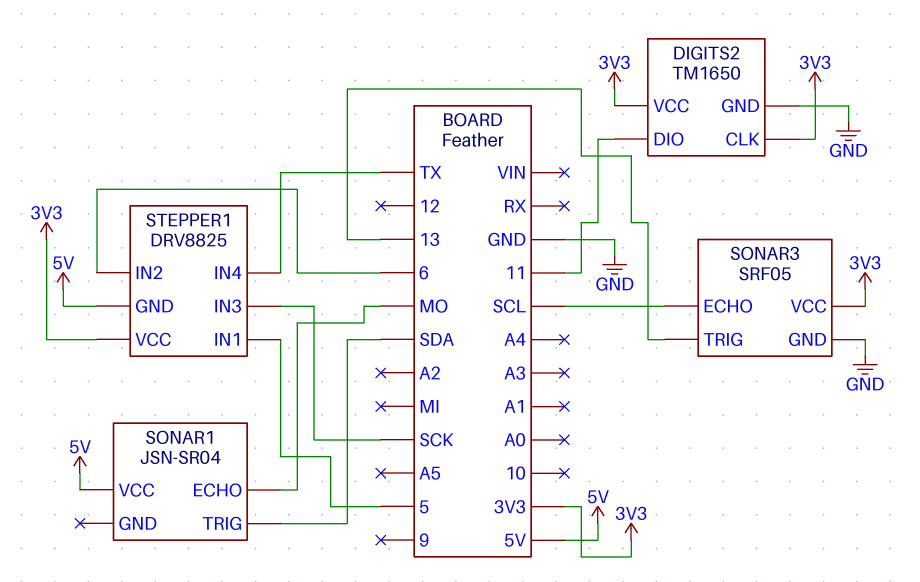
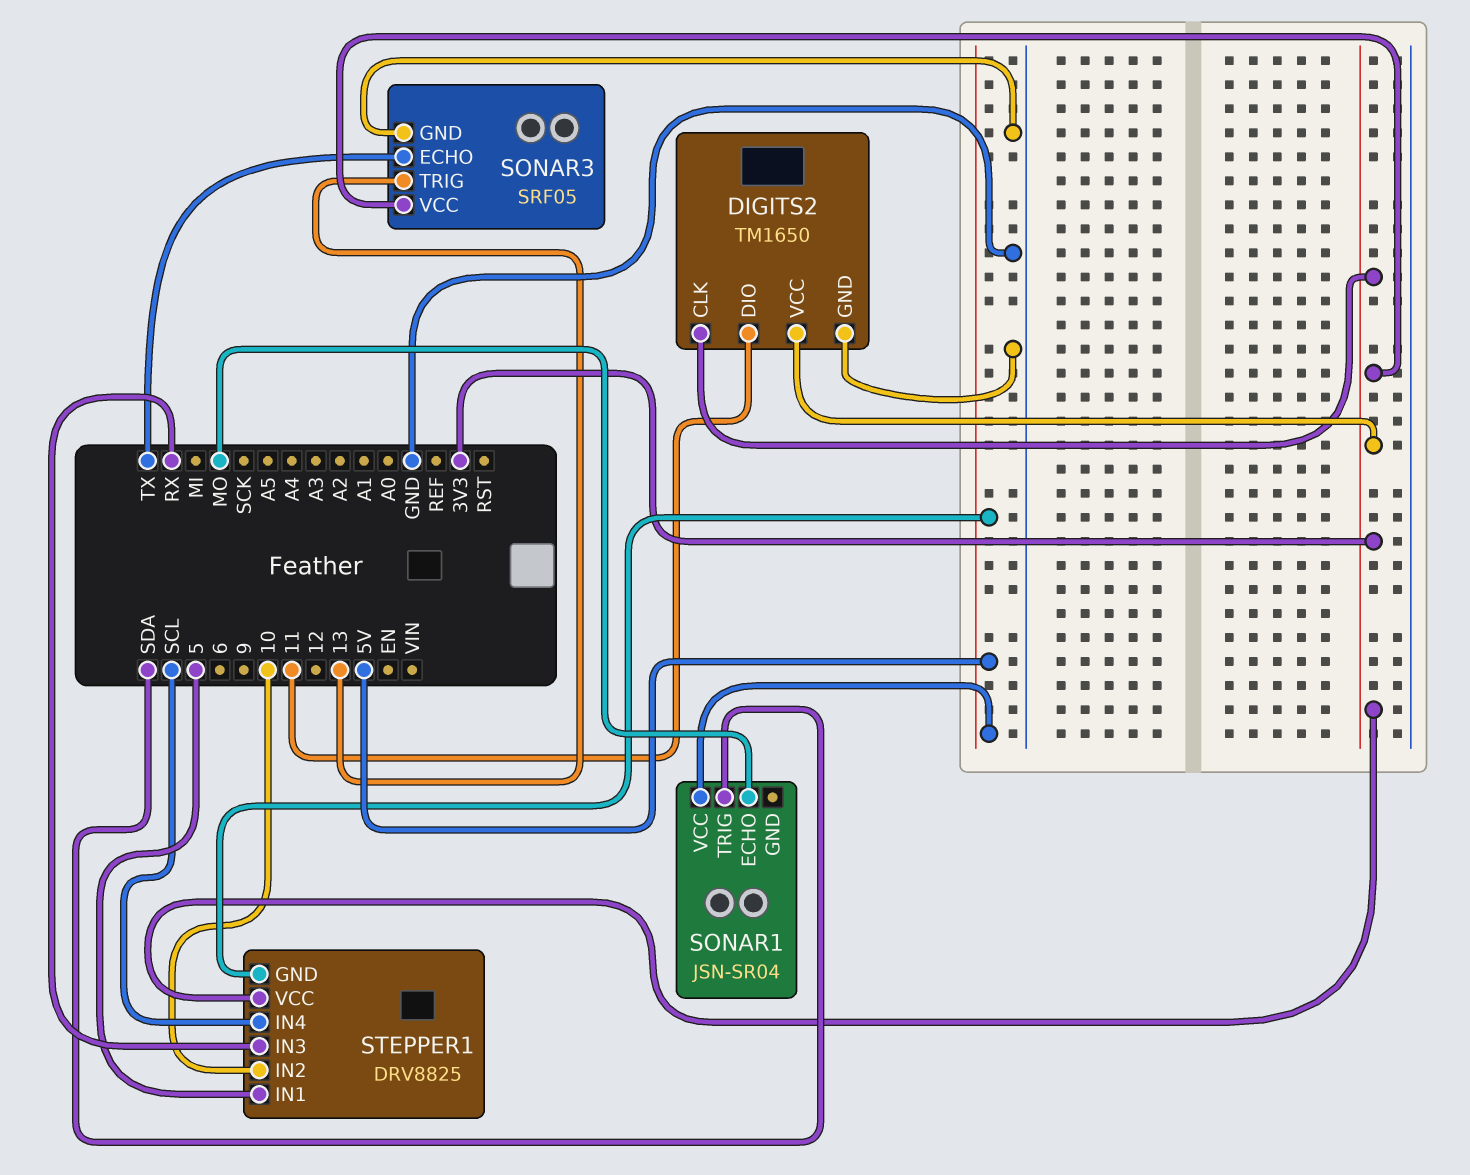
SONAR3 pin ECHO: SCL -> TX
STEPPER1 pin IN2: 6 -> 10
STEPPER1 pin IN3: SCK -> RX
STEPPER1 pin IN4: TX -> SCL

